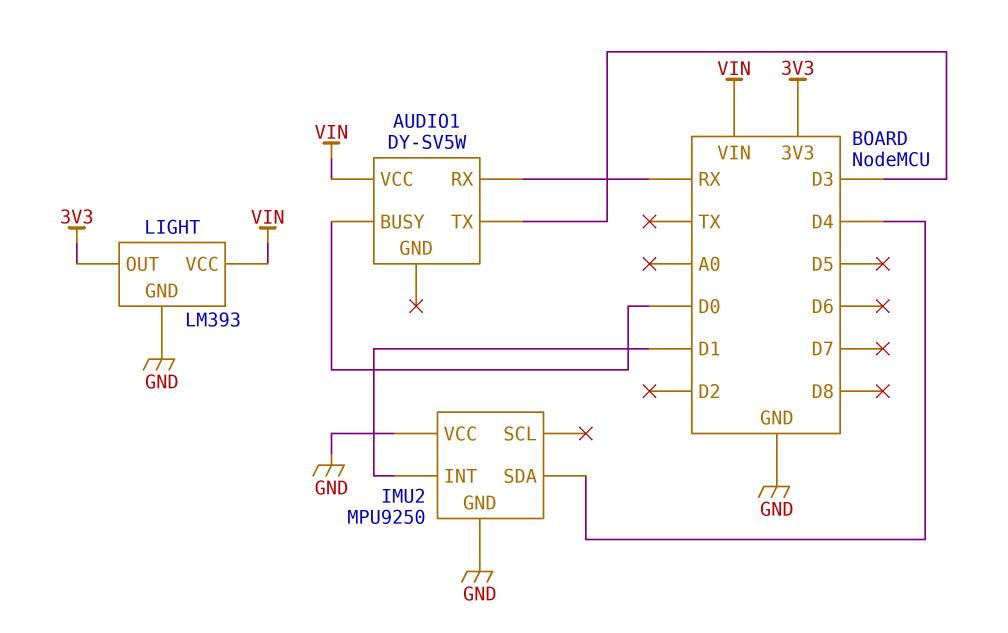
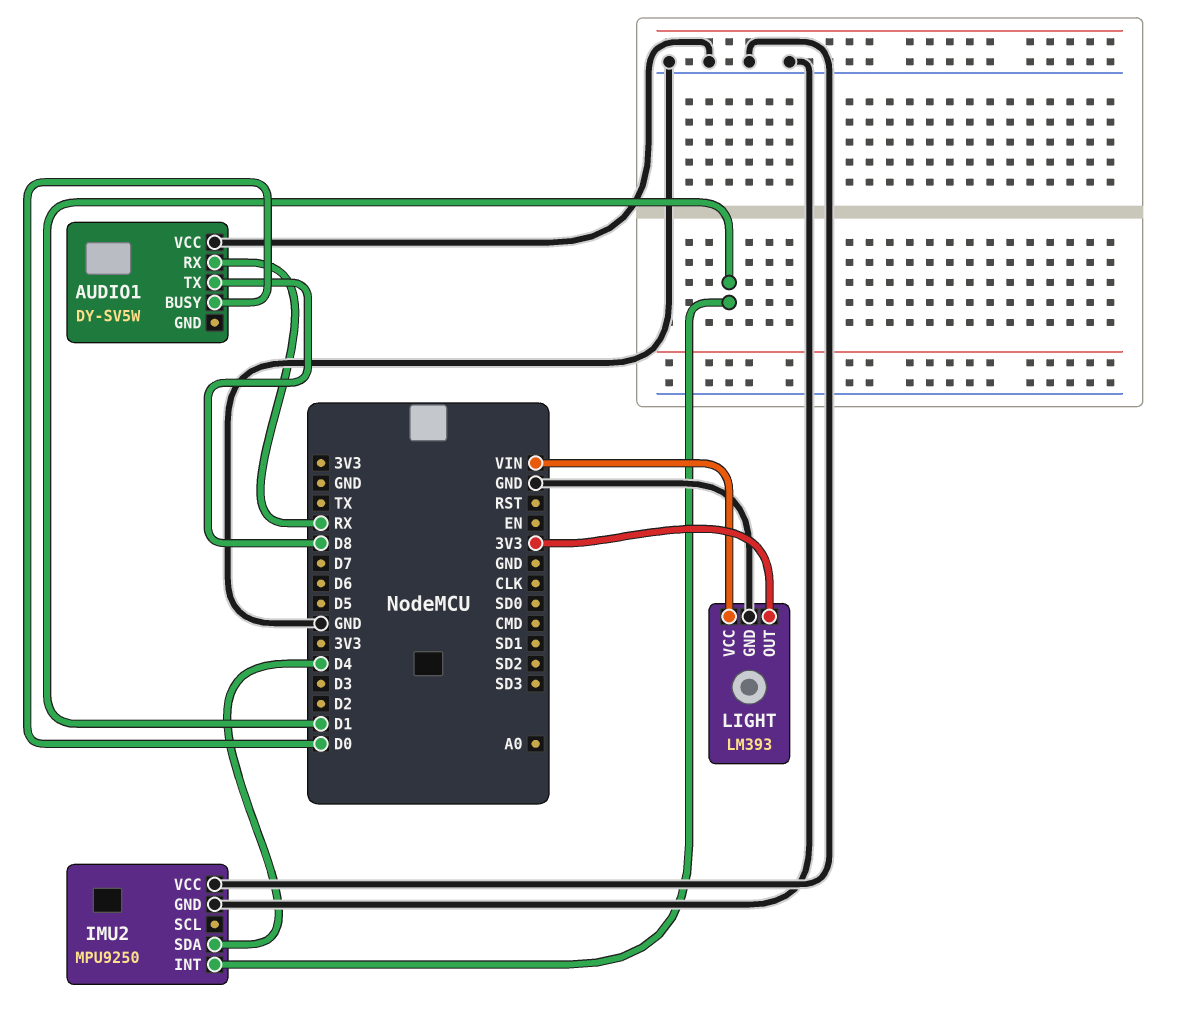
AUDIO1 pin TX: D3 -> D8
AUDIO1 pin VCC: VIN -> GND

